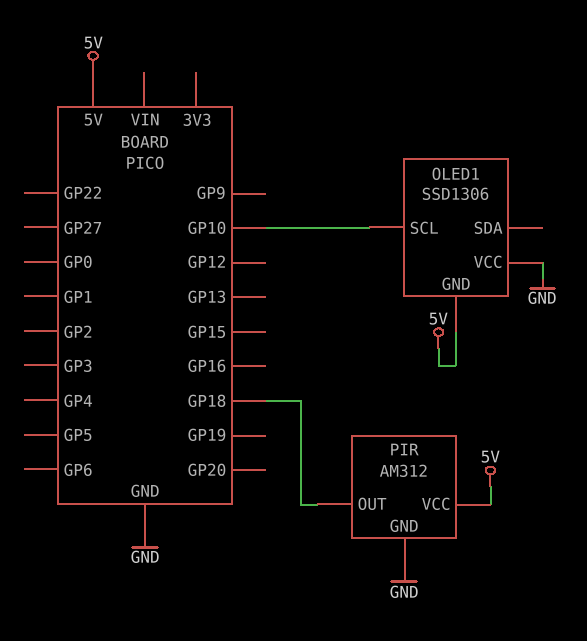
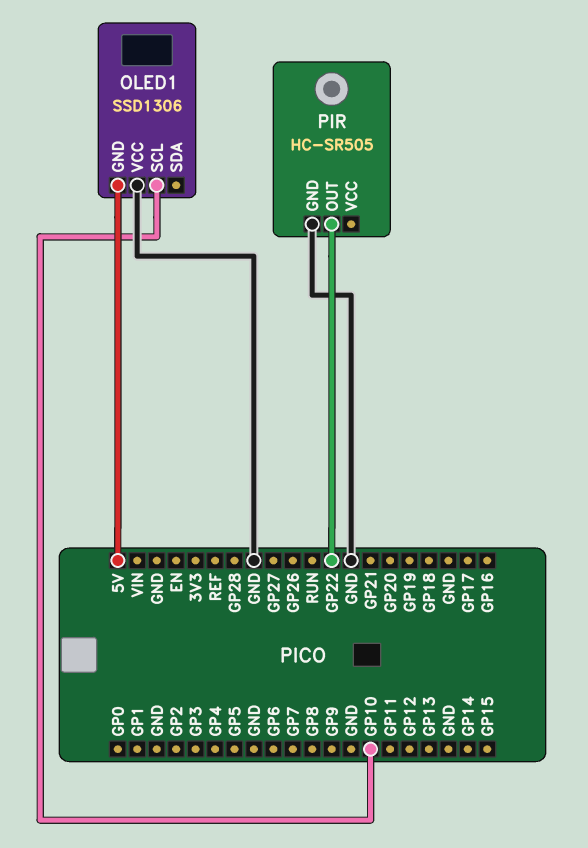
PIR: AM312 -> HC-SR505
PIR pin OUT: GP18 -> GP22
PIR pin VCC: 5V -> none

